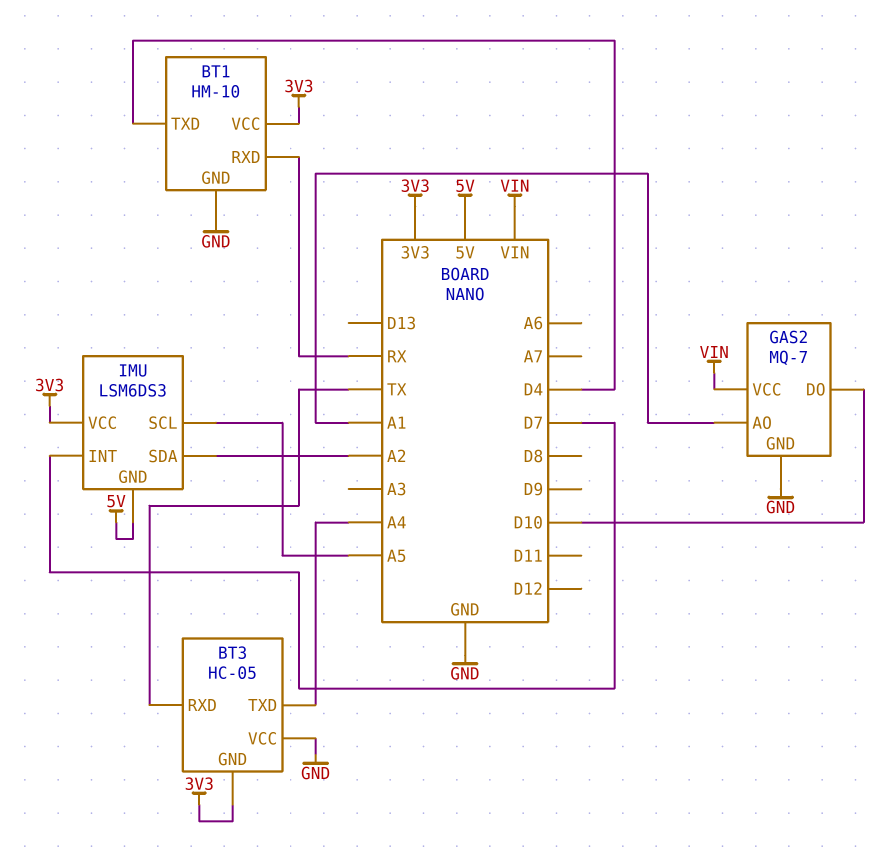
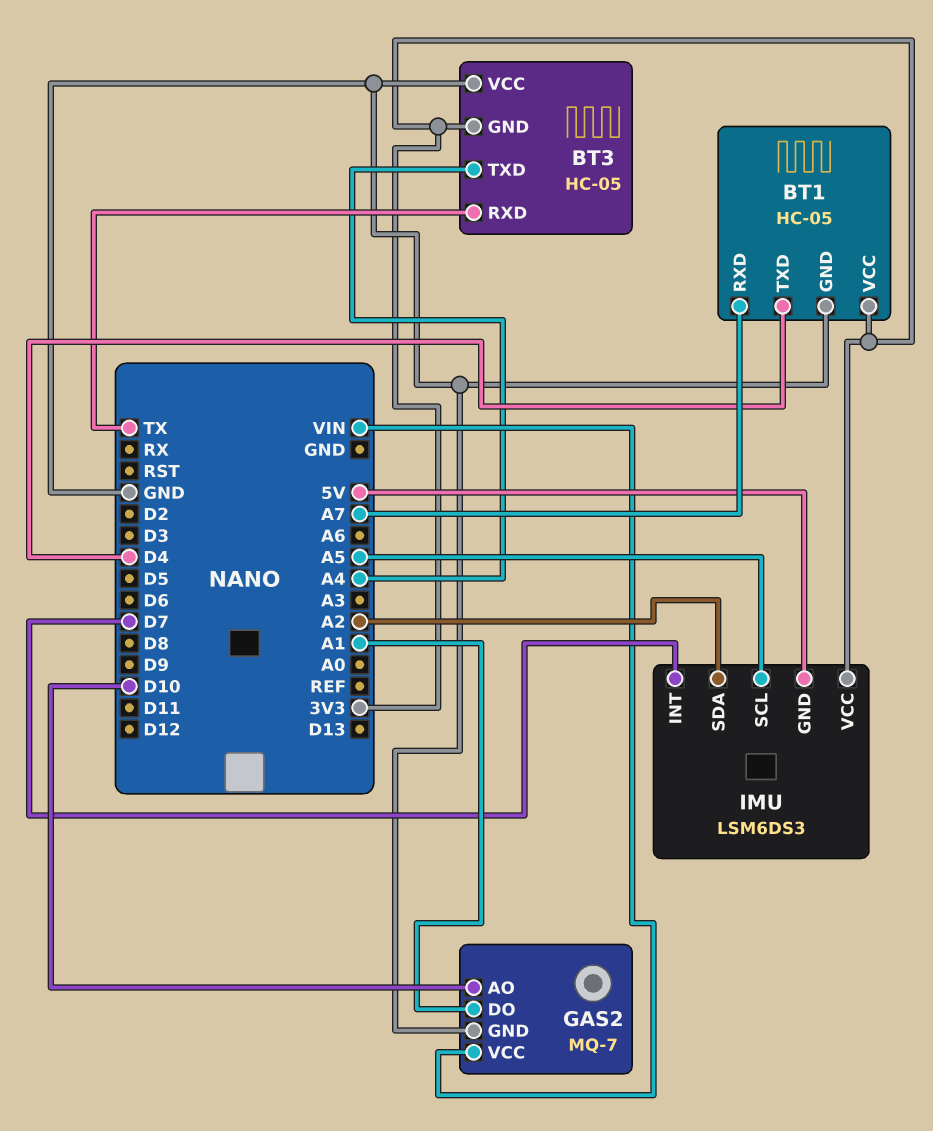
BT1: HM-10 -> HC-05
BT1 pin RXD: RX -> A7
GAS2 pin AO: A1 -> D10
GAS2 pin DO: D10 -> A1

